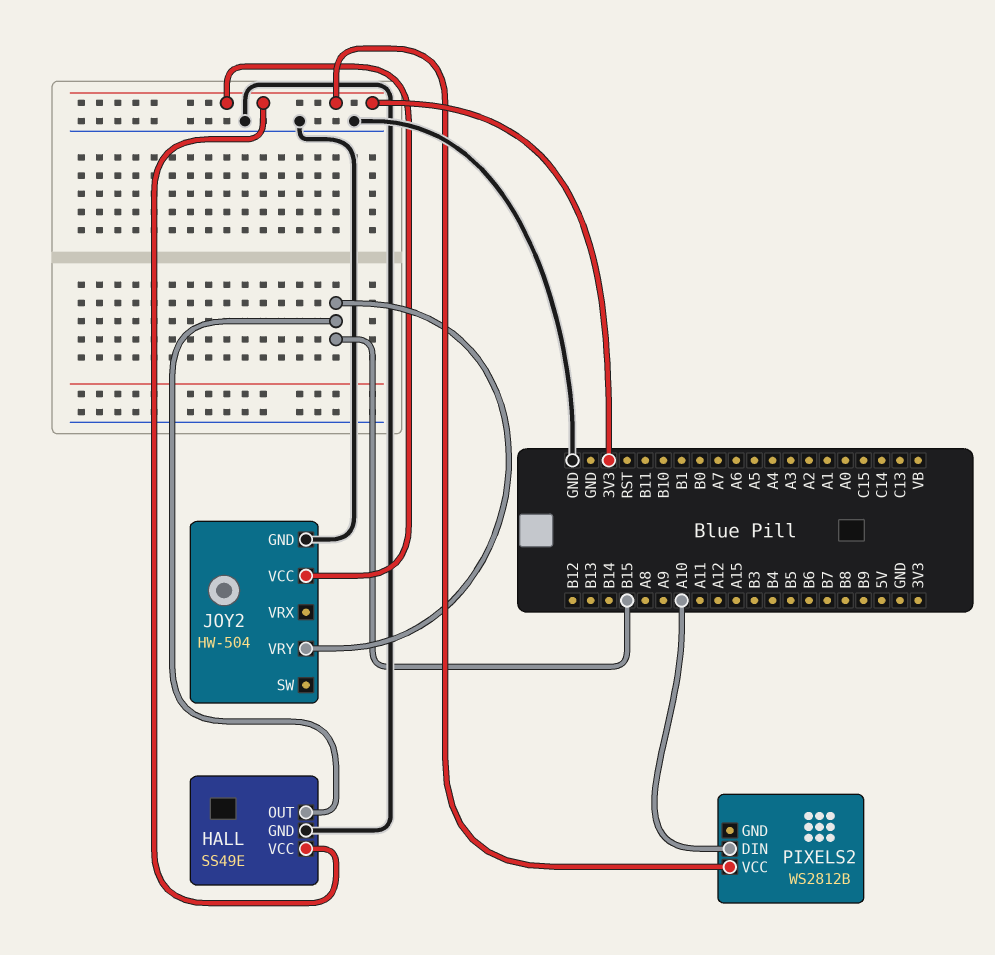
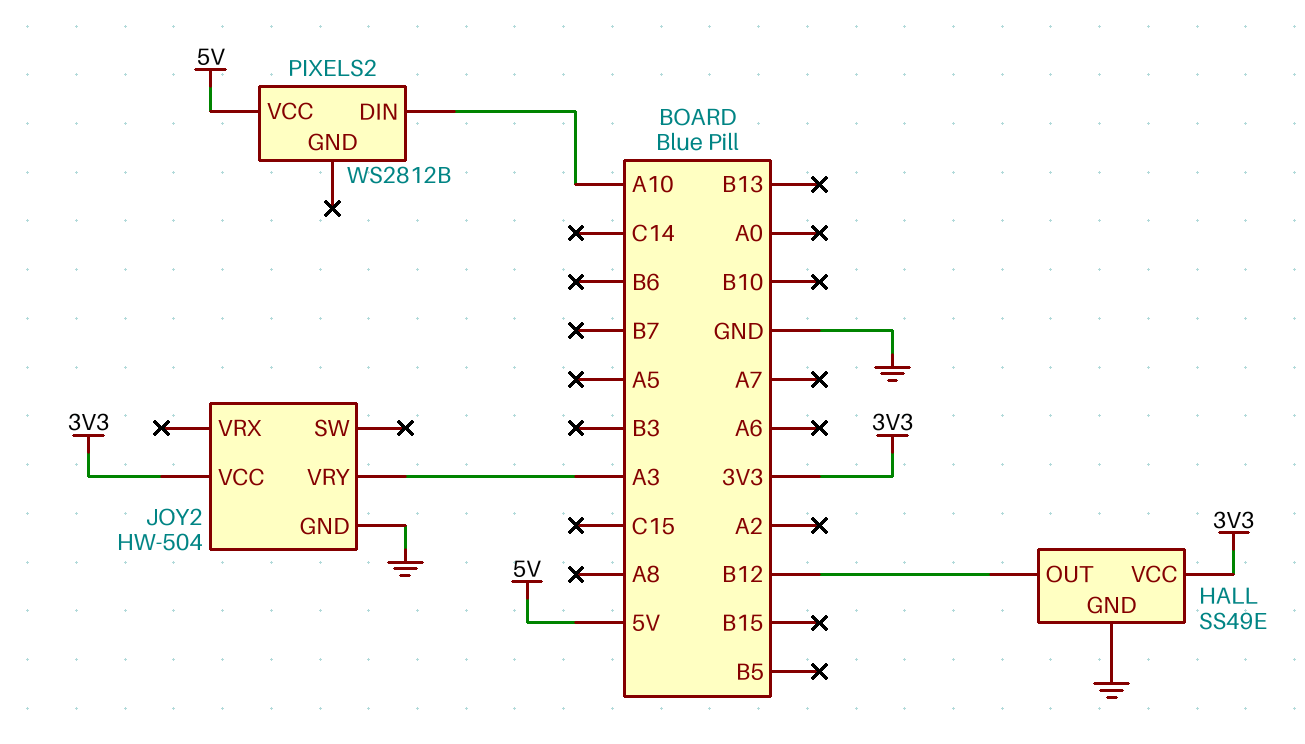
HALL pin OUT: B15 -> B12
JOY2 pin VRY: B15 -> A3
PIXELS2 pin VCC: 3V3 -> 5V

